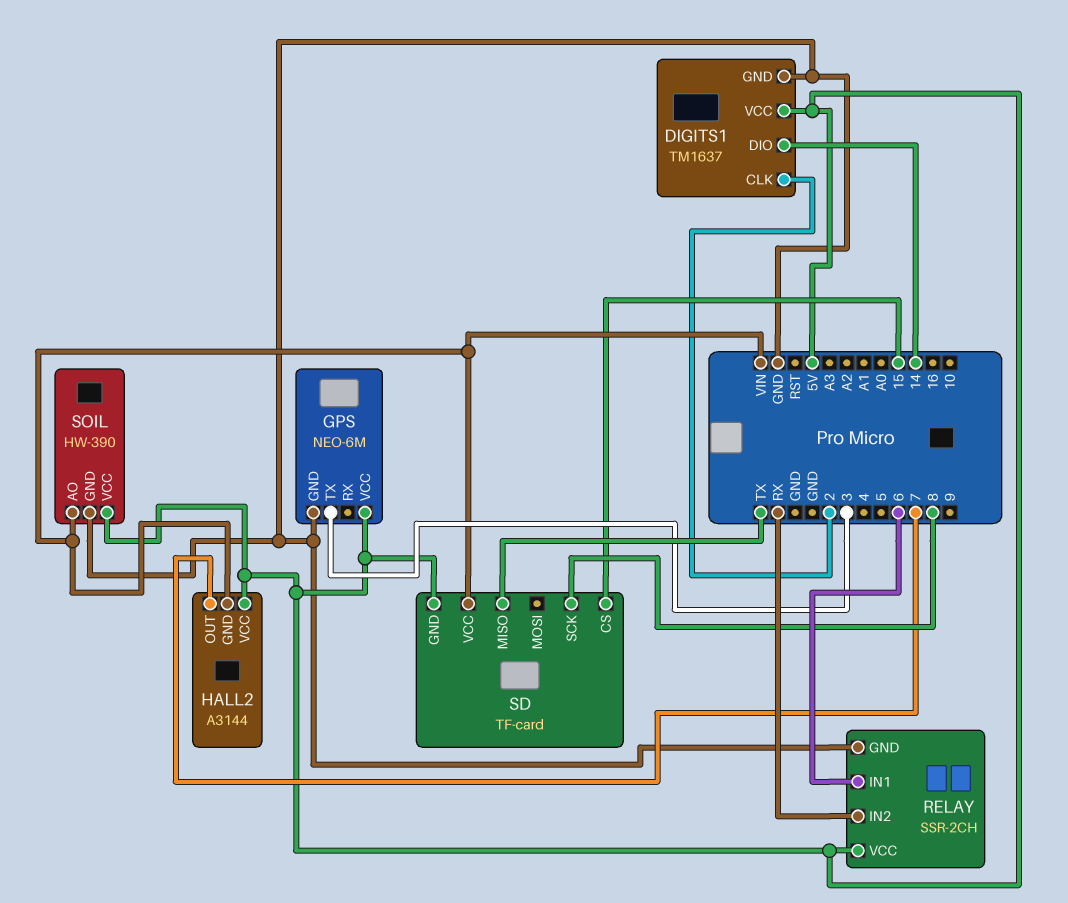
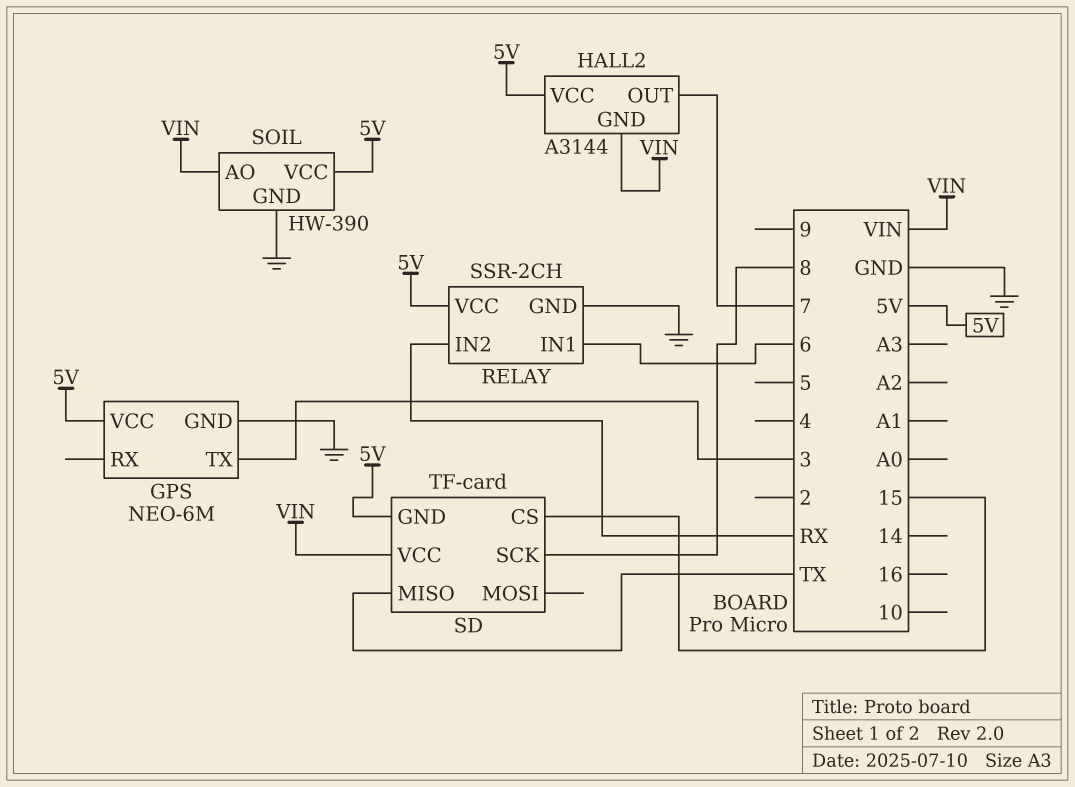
DIGITS1: TM1637 -> none
DIGITS1 pin CLK: 2 -> none
DIGITS1 pin DIO: 14 -> none
DIGITS1 pin GND: GND -> none
DIGITS1 pin VCC: 5V -> none

